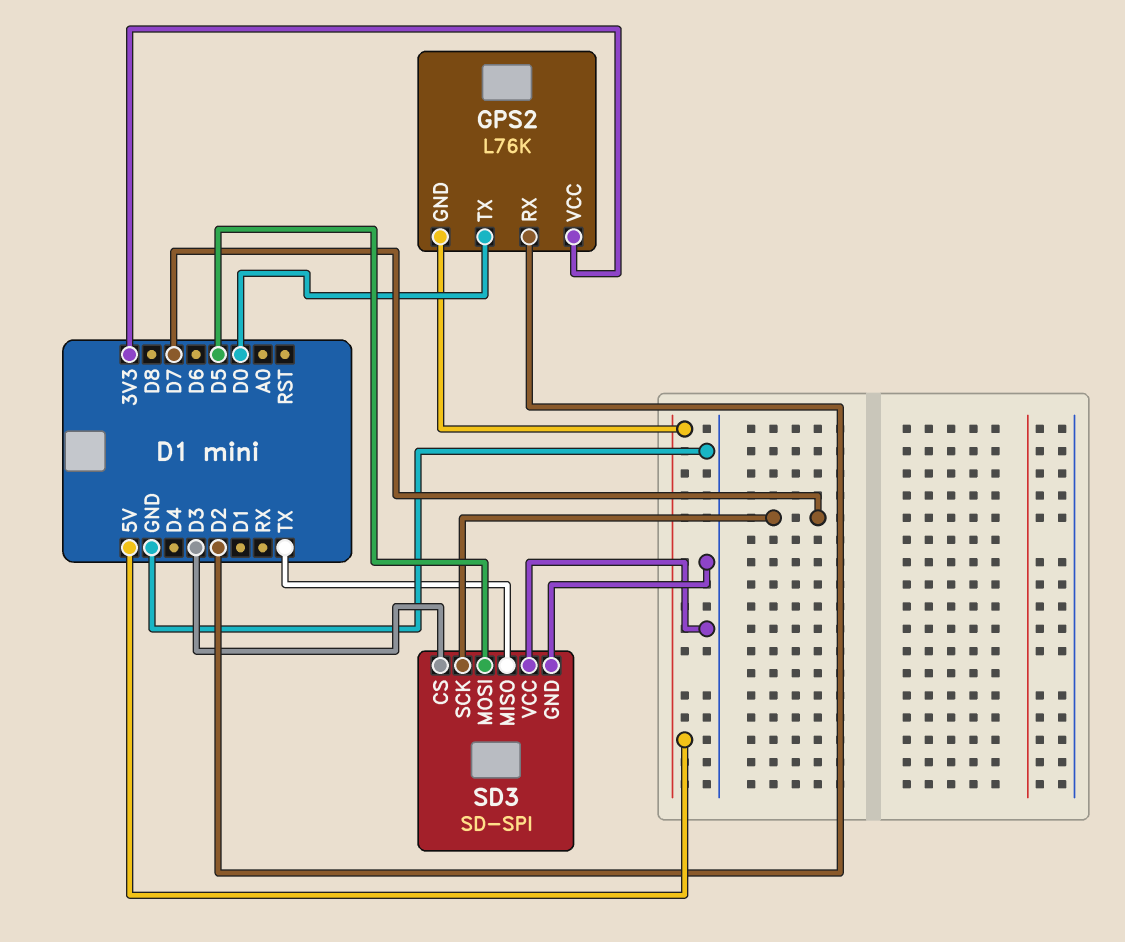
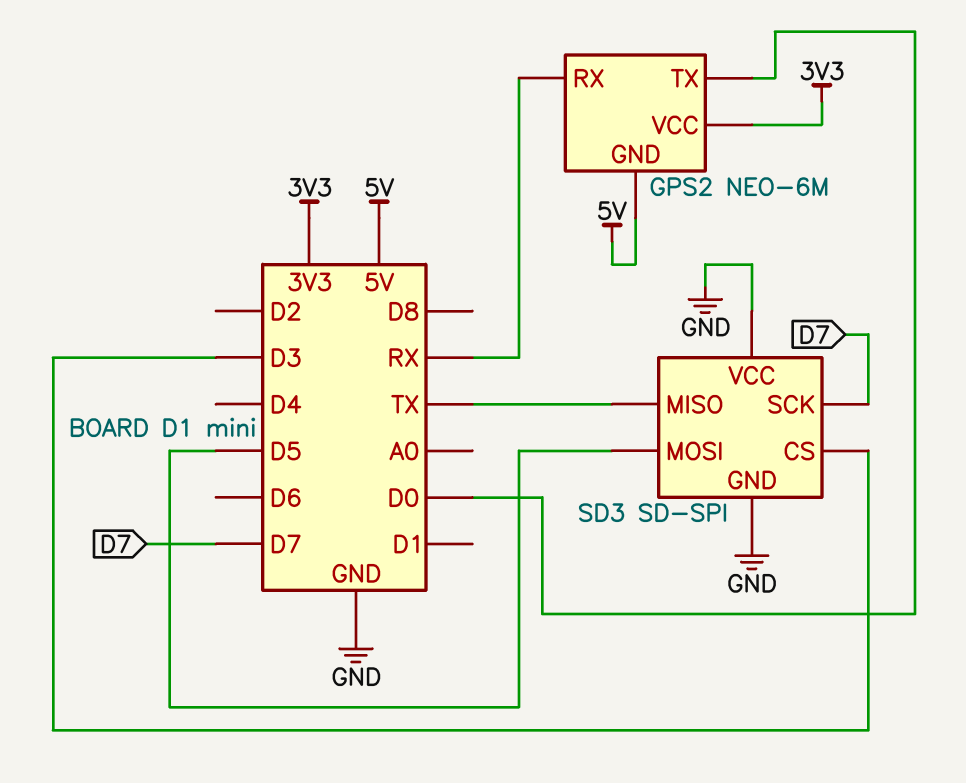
GPS2: L76K -> NEO-6M
GPS2 pin RX: D2 -> RX

